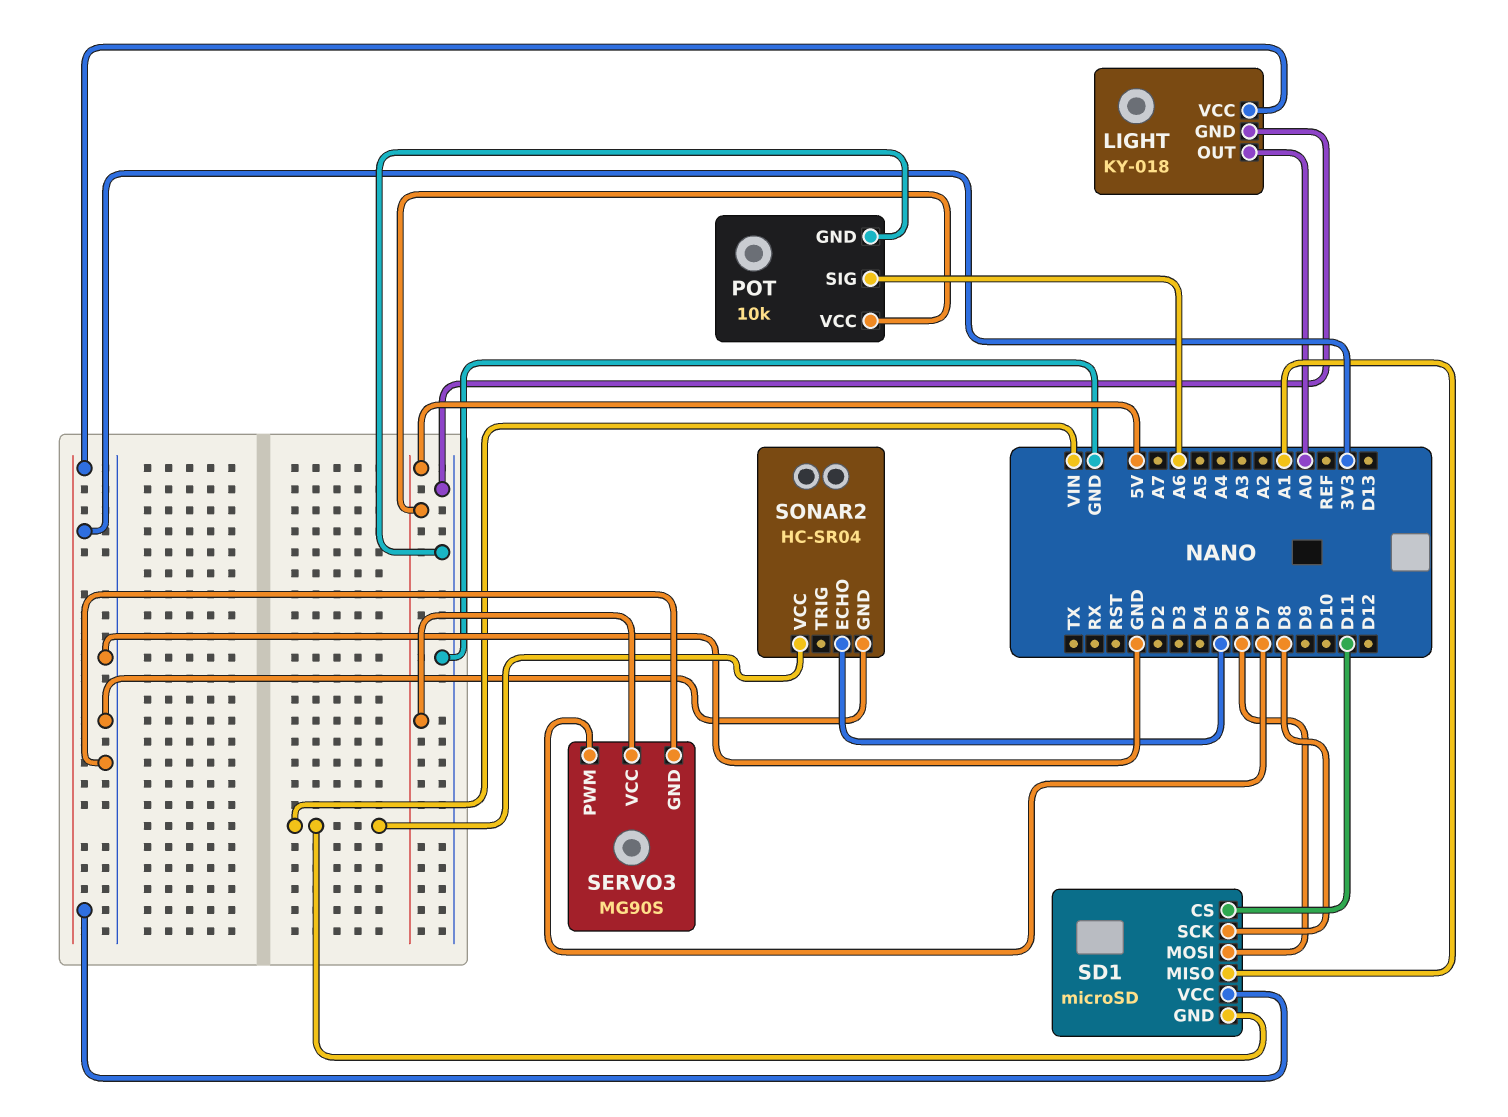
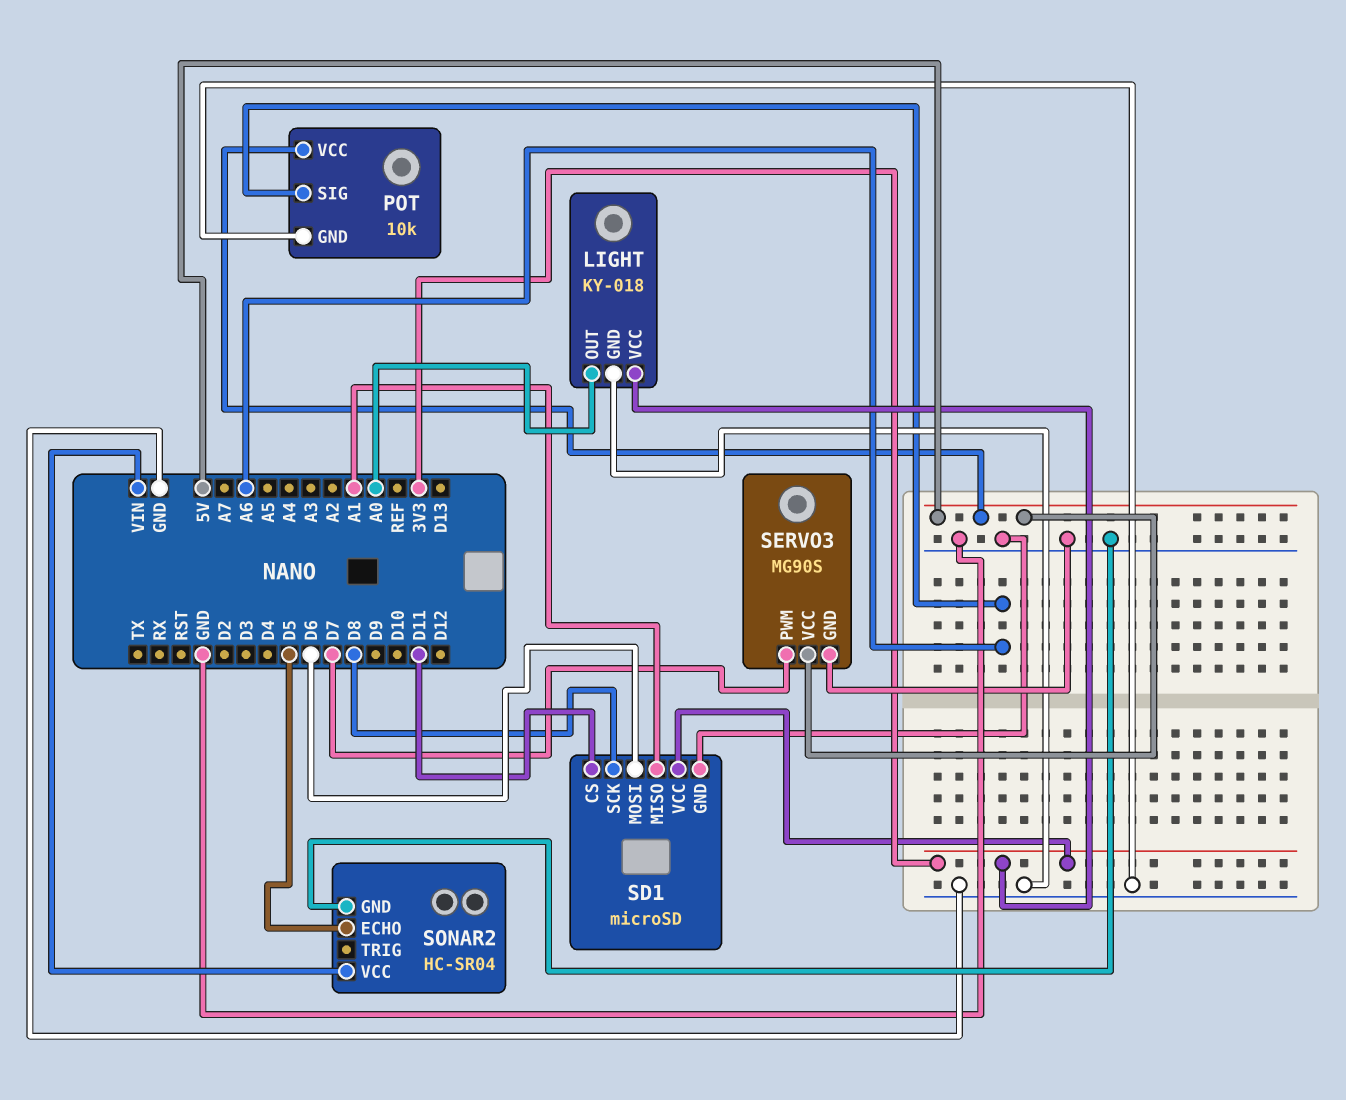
SD1 pin GND: VIN -> GND

